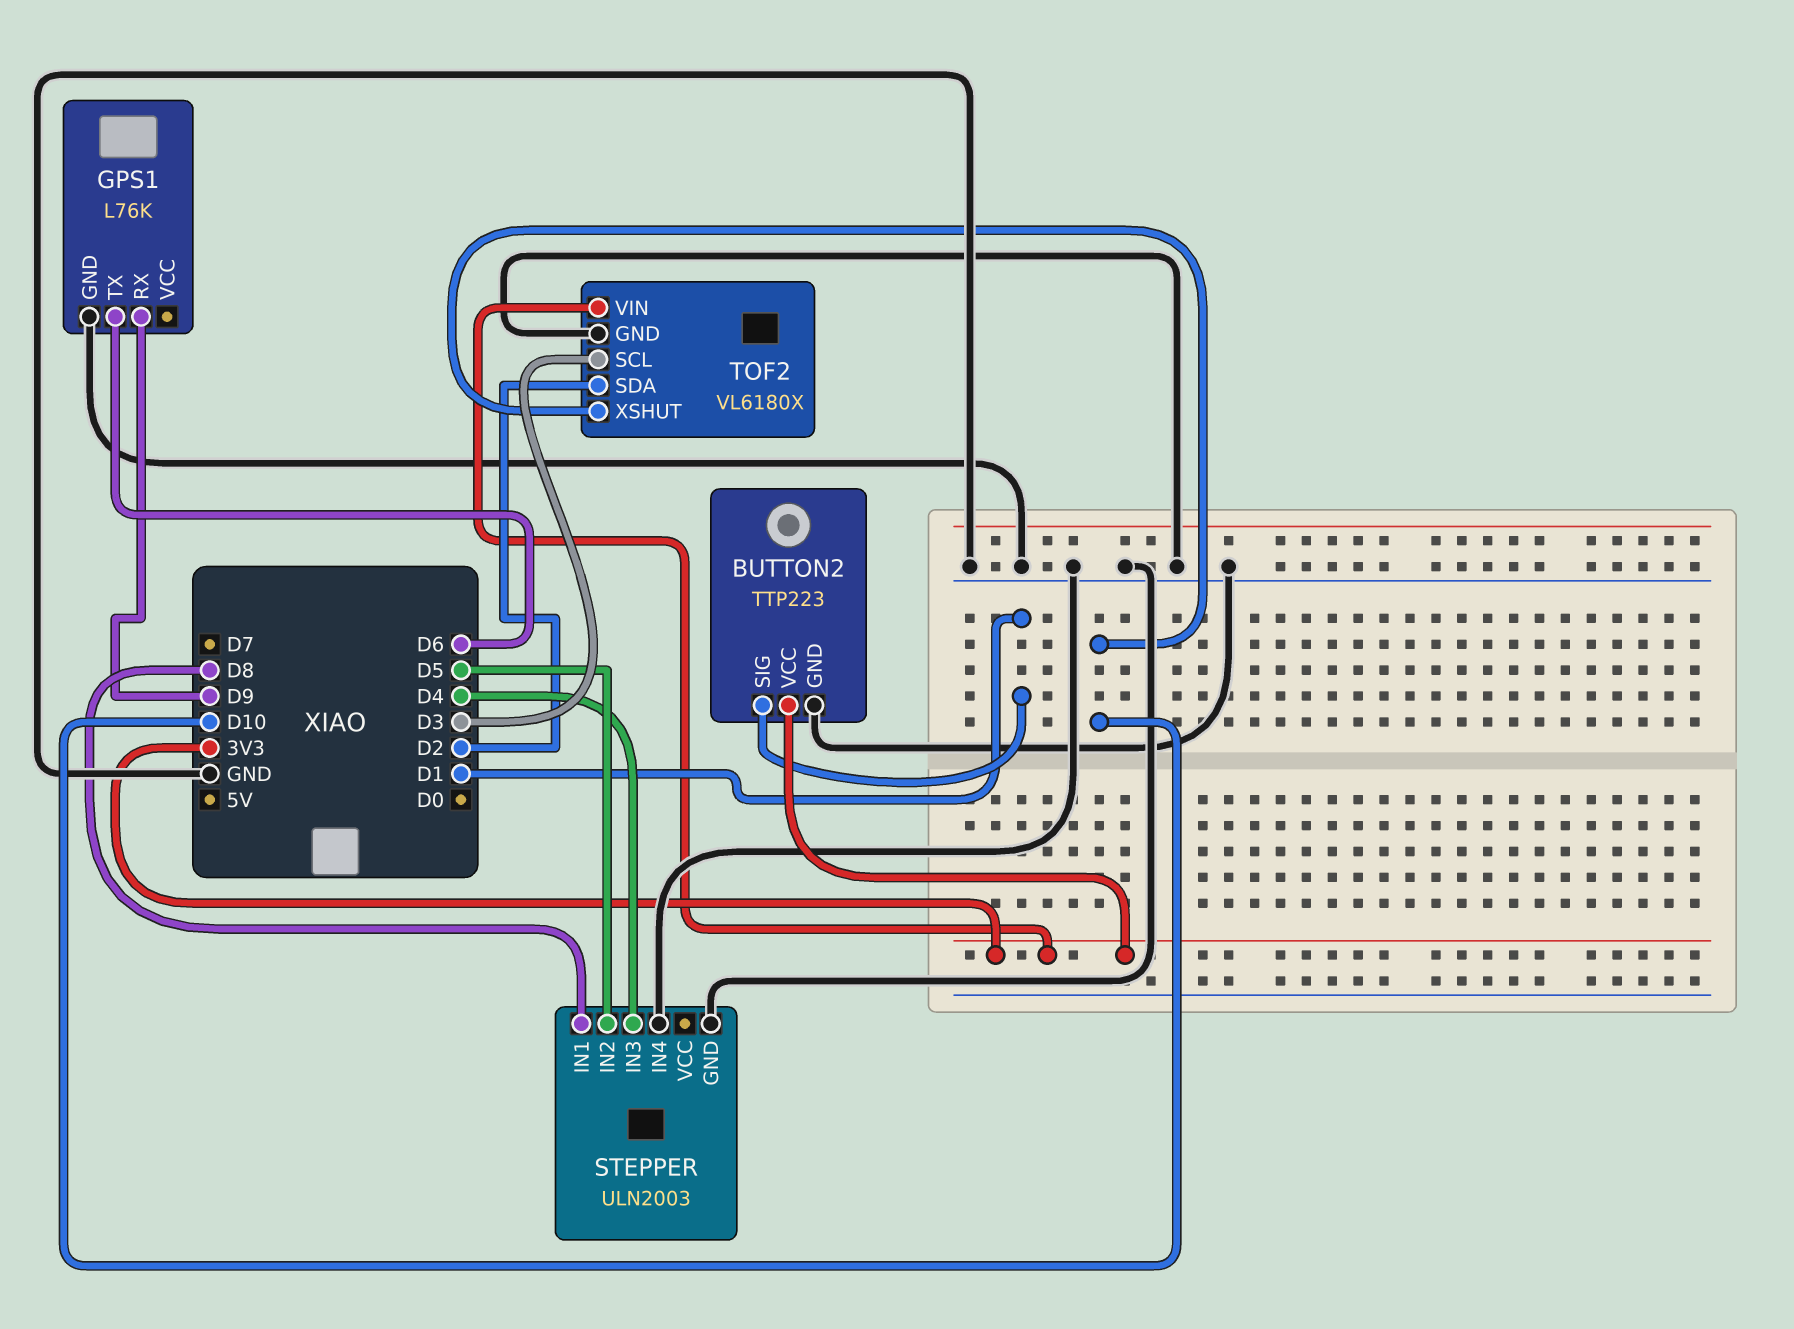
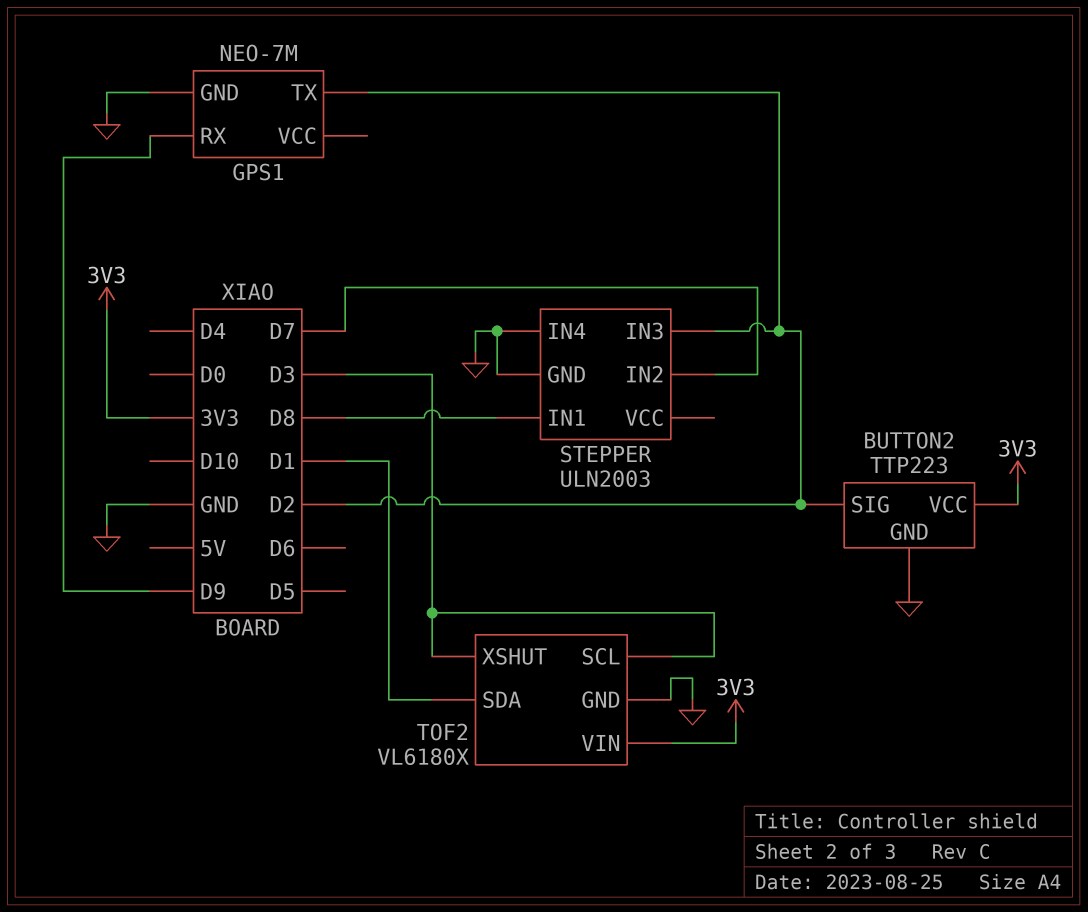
BUTTON2 pin SIG: D1 -> D2
GPS1: L76K -> NEO-7M
GPS1 pin TX: D6 -> D2
STEPPER pin IN2: D5 -> D7
STEPPER pin IN3: D4 -> D2
TOF2 pin SDA: D2 -> D1
TOF2 pin XSHUT: D10 -> D3

